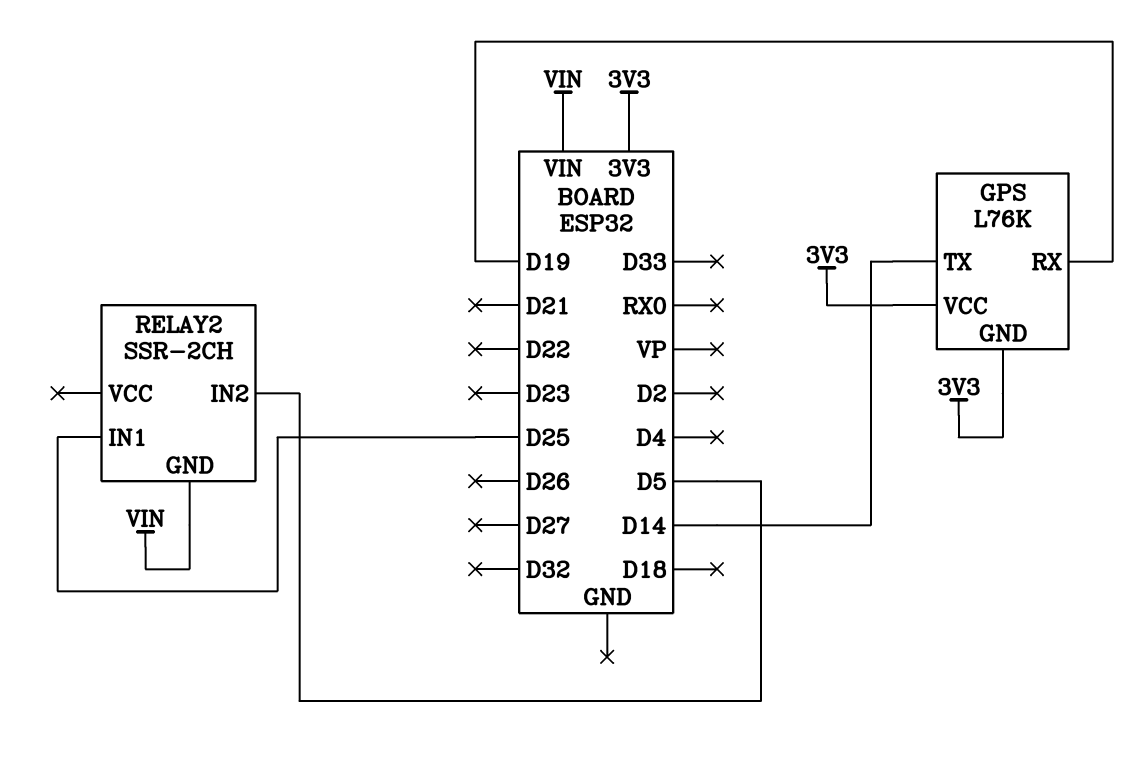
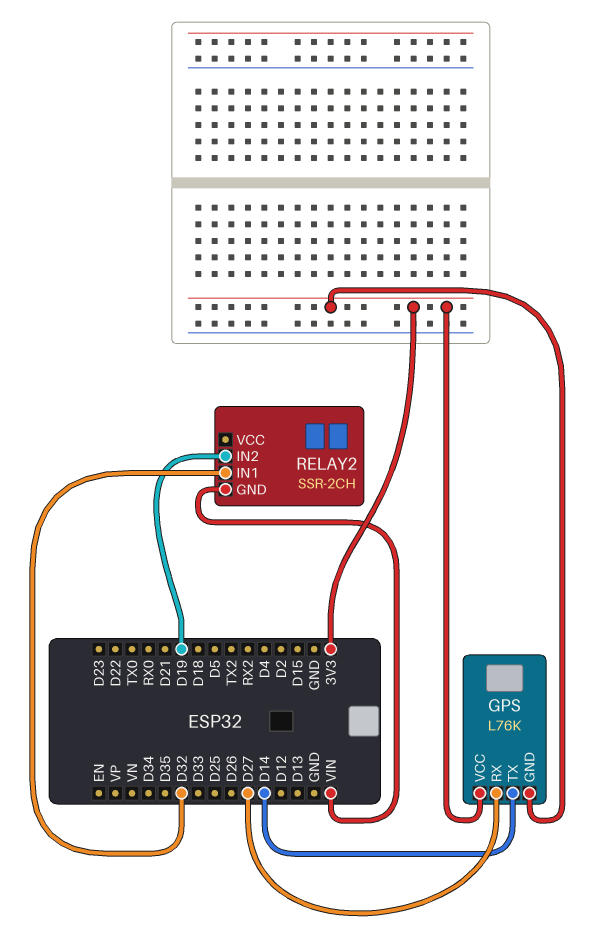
GPS pin RX: D19 -> D27
RELAY2 pin IN1: D25 -> D32
RELAY2 pin IN2: D5 -> D19

